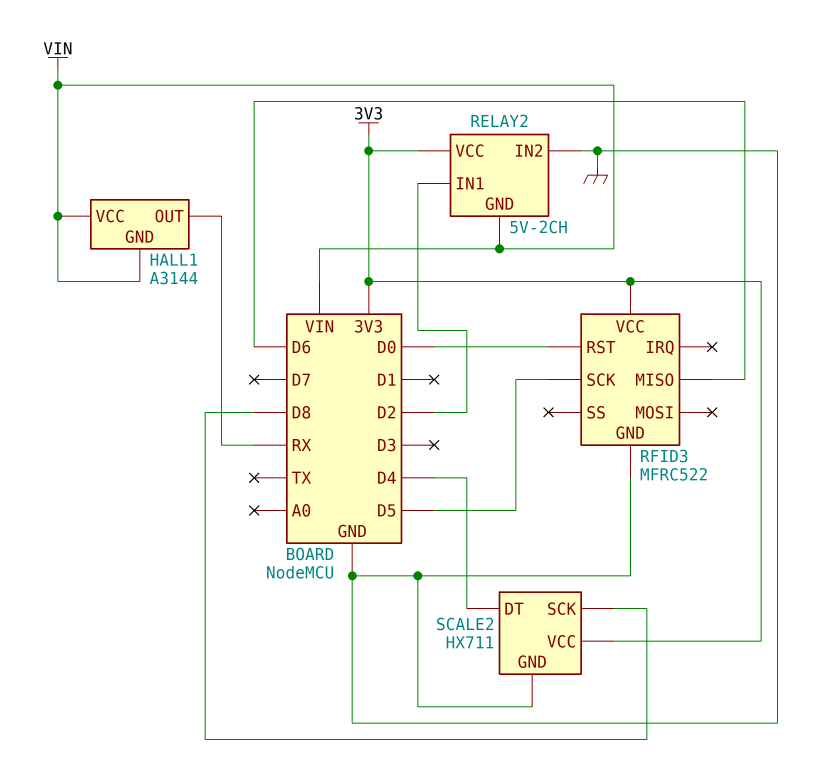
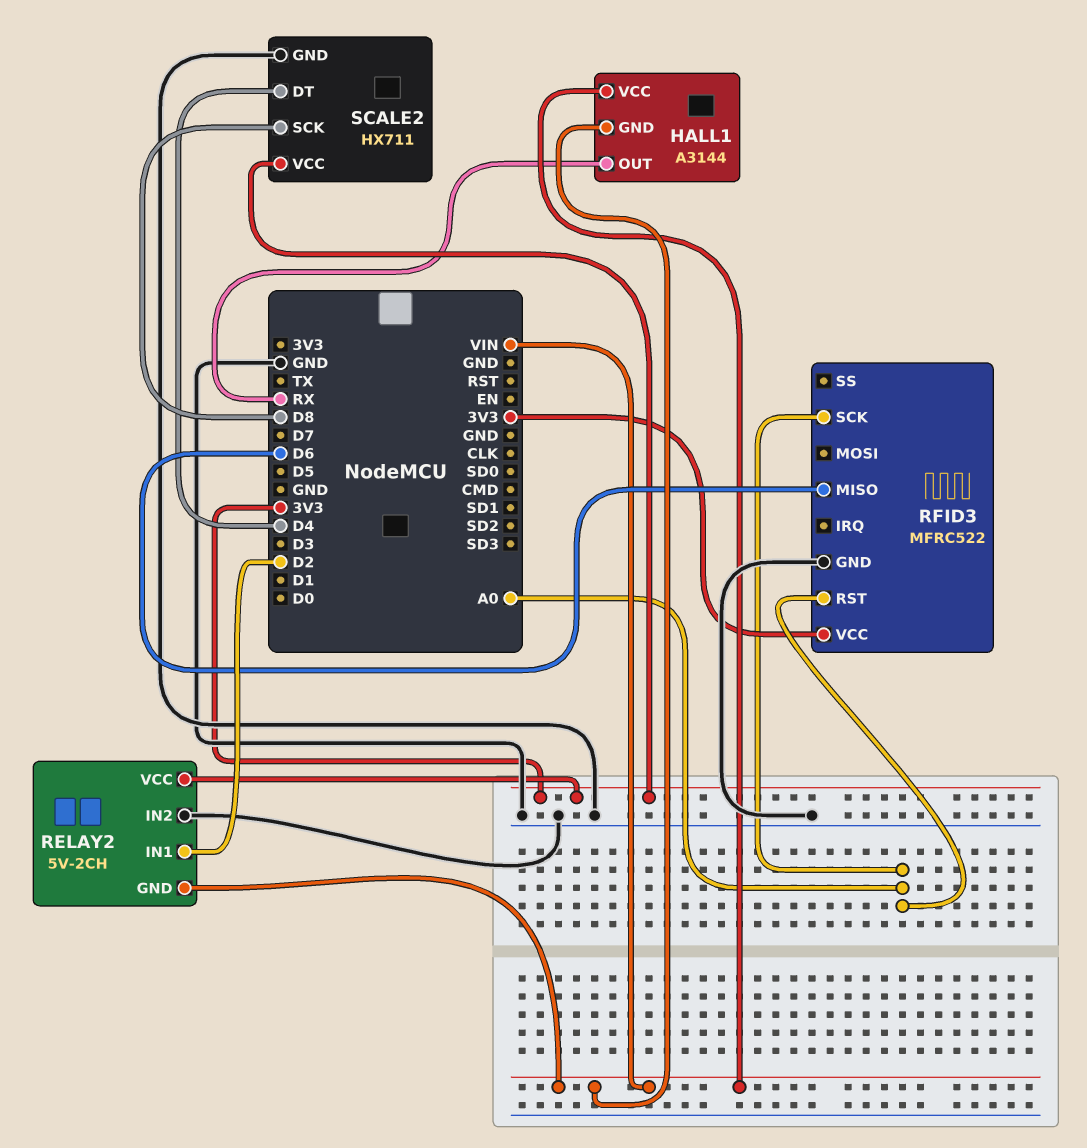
RFID3 pin RST: D0 -> A0
RFID3 pin SCK: D5 -> A0

